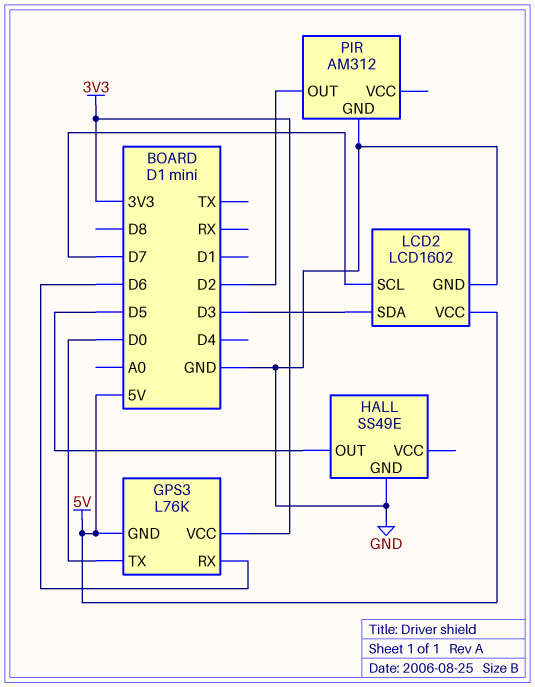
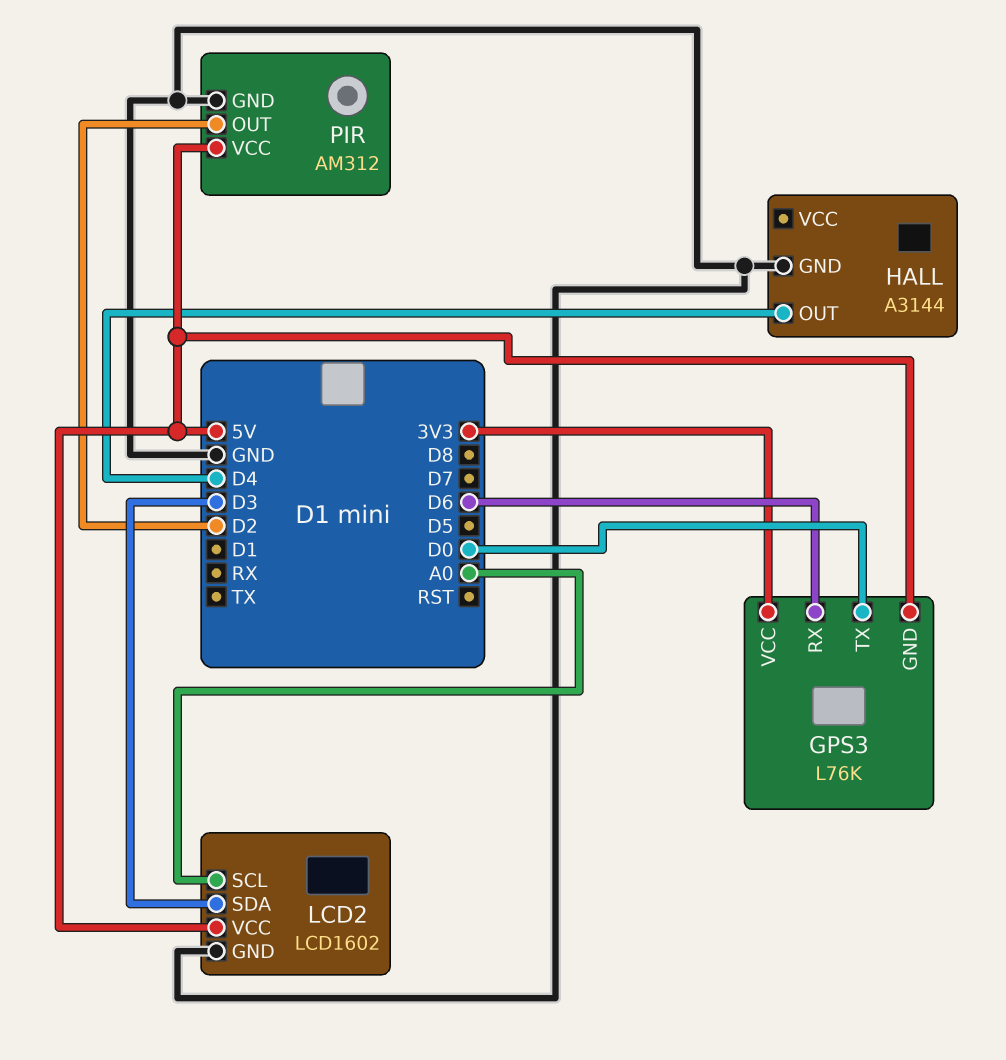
HALL: SS49E -> A3144
HALL pin OUT: D5 -> D4
LCD2 pin SCL: D7 -> A0
PIR pin VCC: none -> 5V

